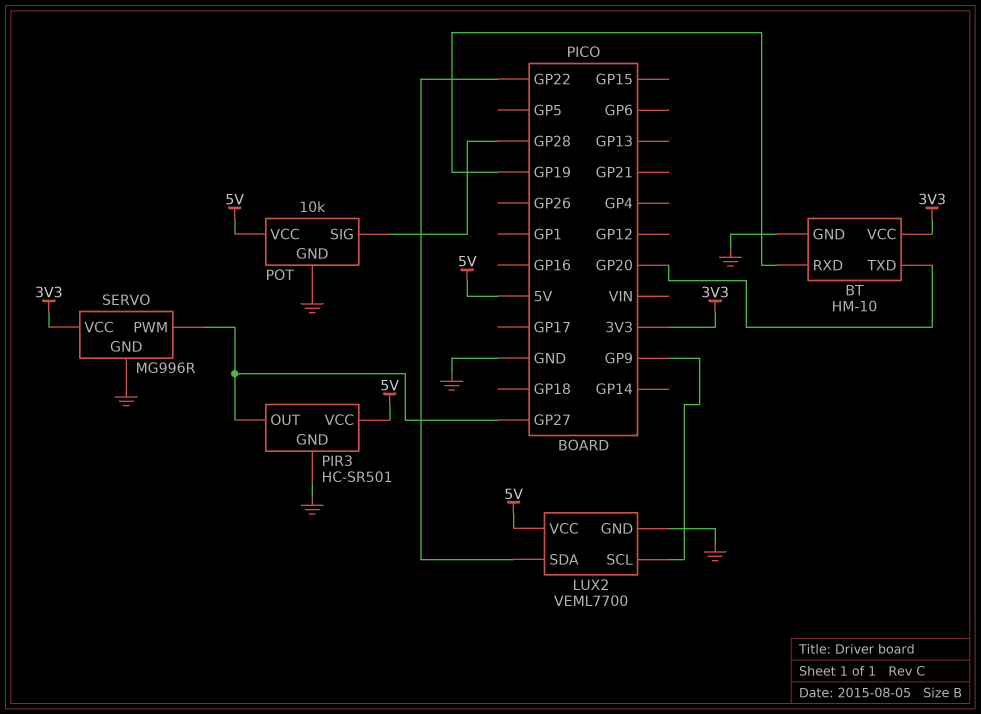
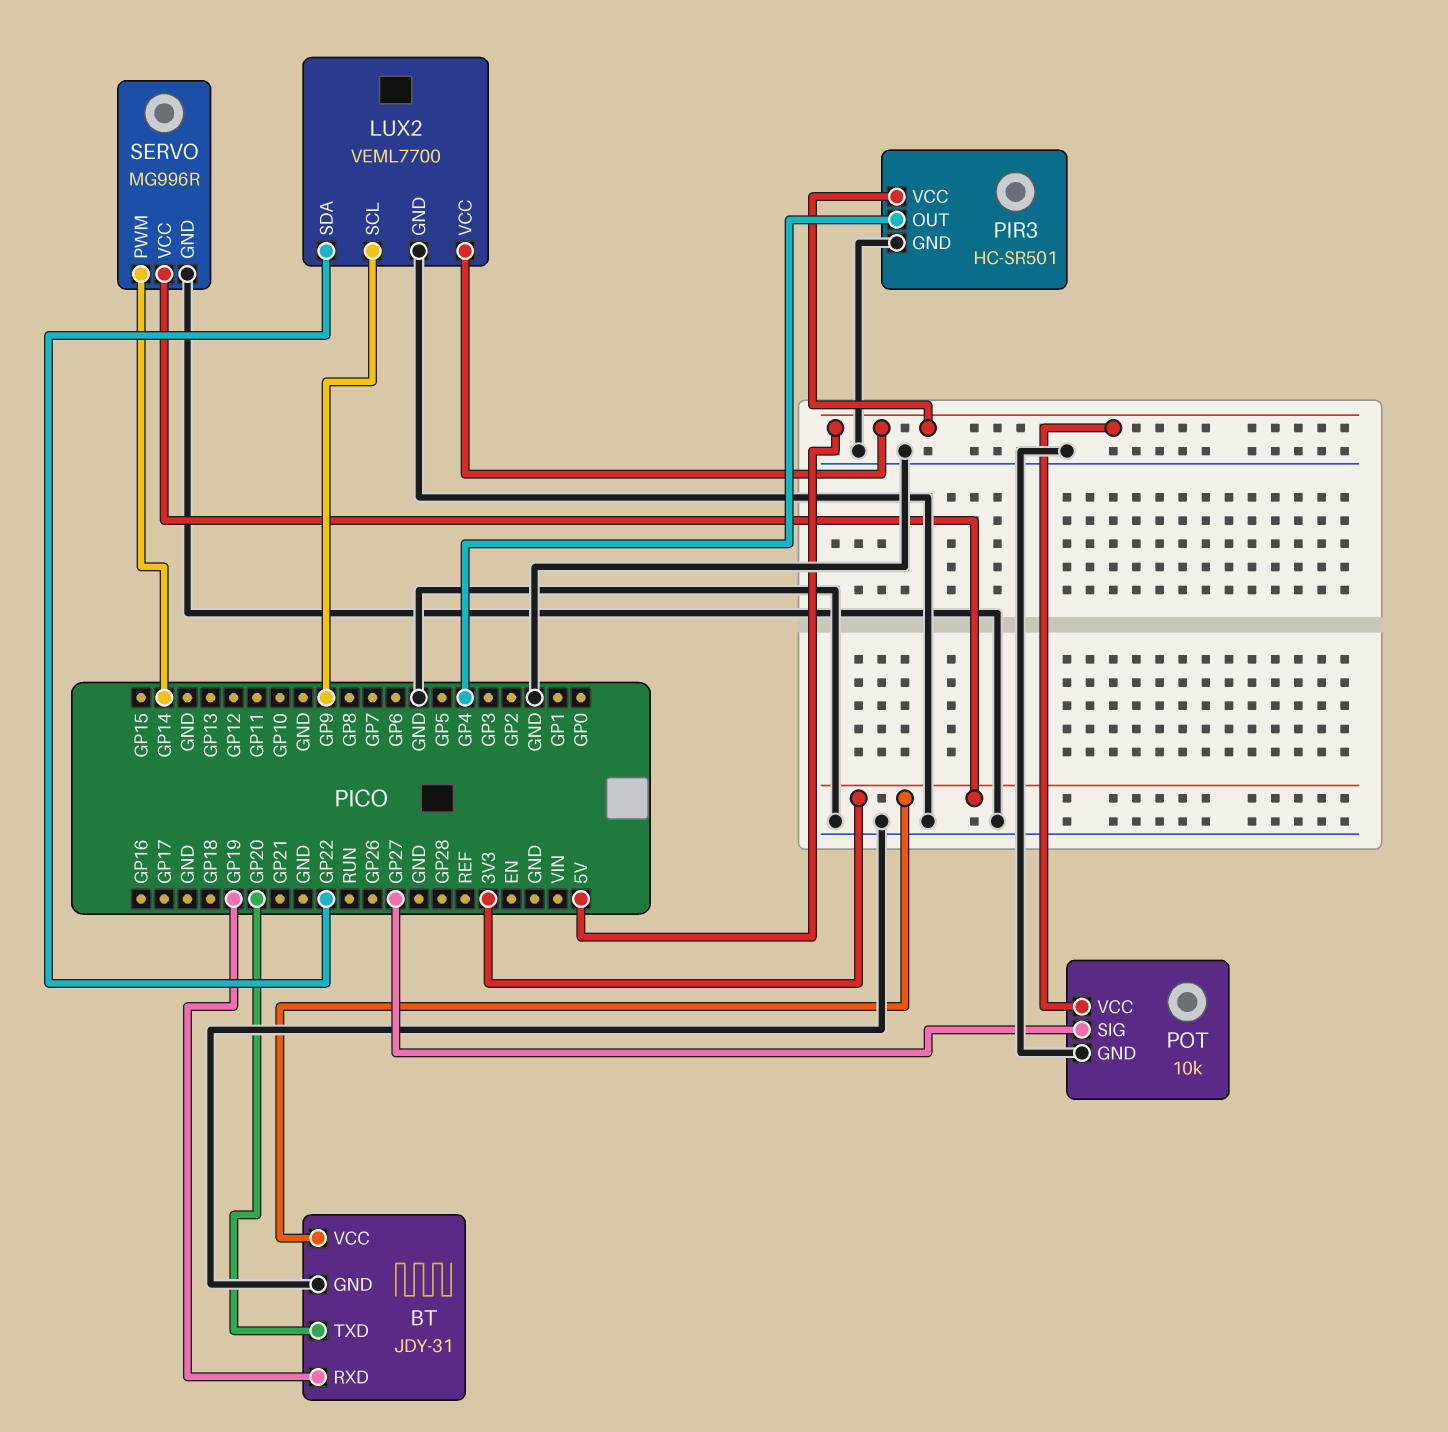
BT: HM-10 -> JDY-31
PIR3 pin OUT: GP27 -> GP4
POT pin SIG: GP28 -> GP27
SERVO pin PWM: GP27 -> GP14

